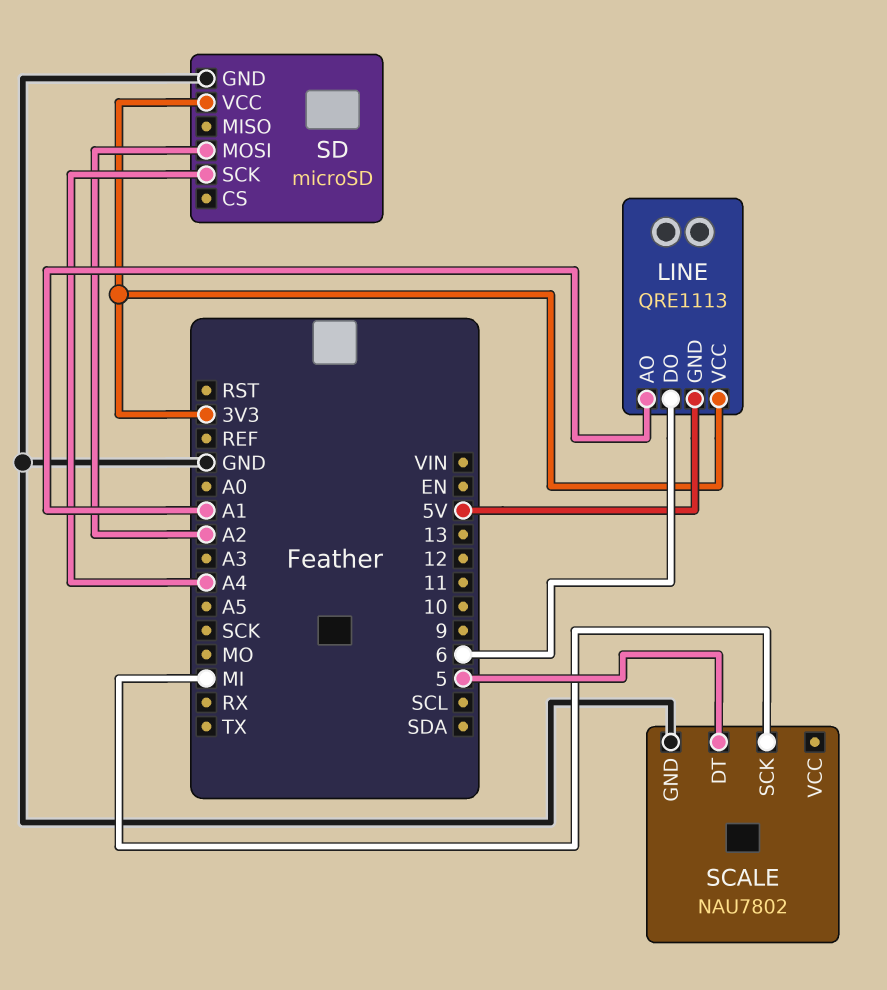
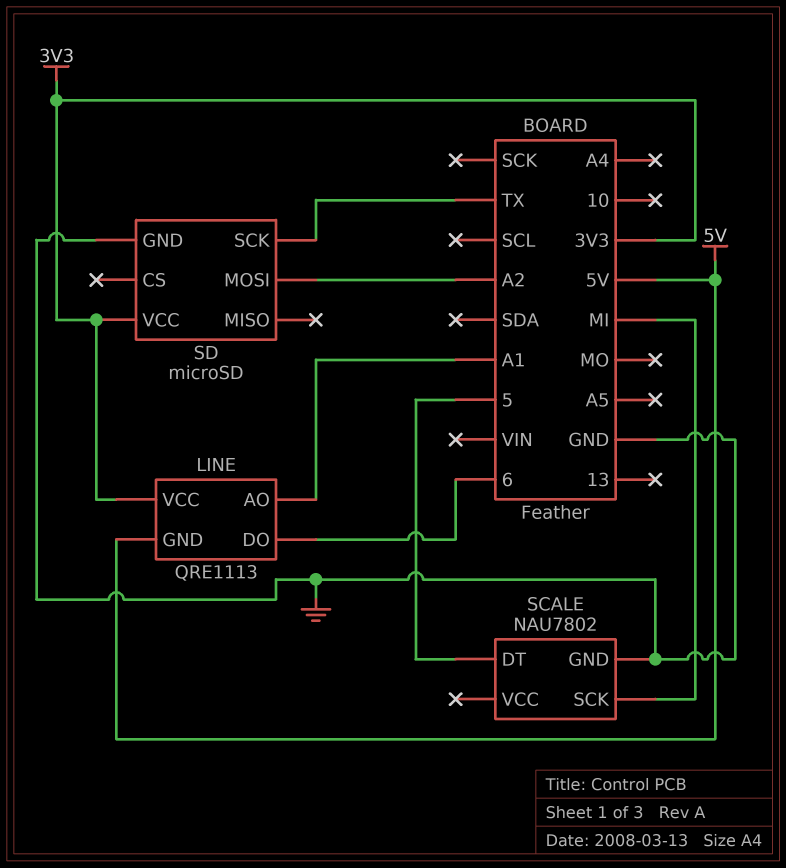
SD pin SCK: A4 -> TX

